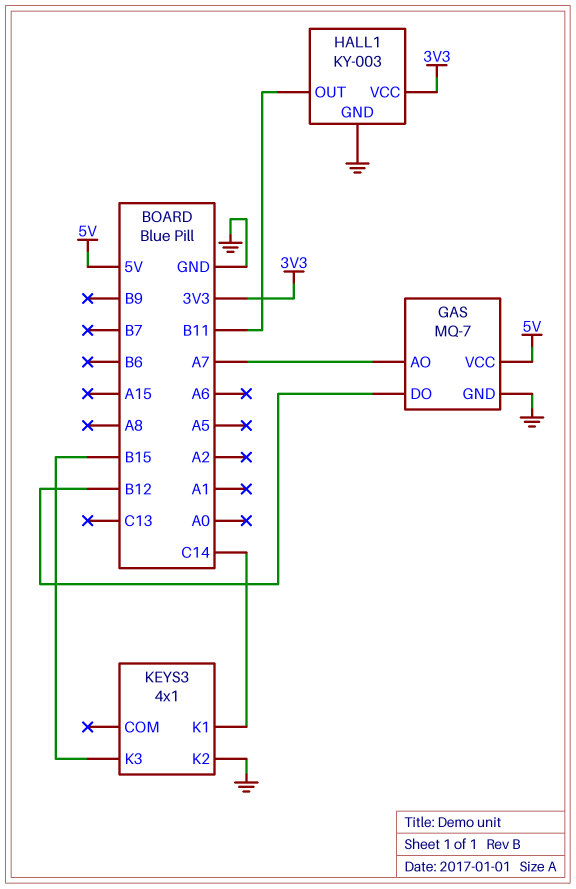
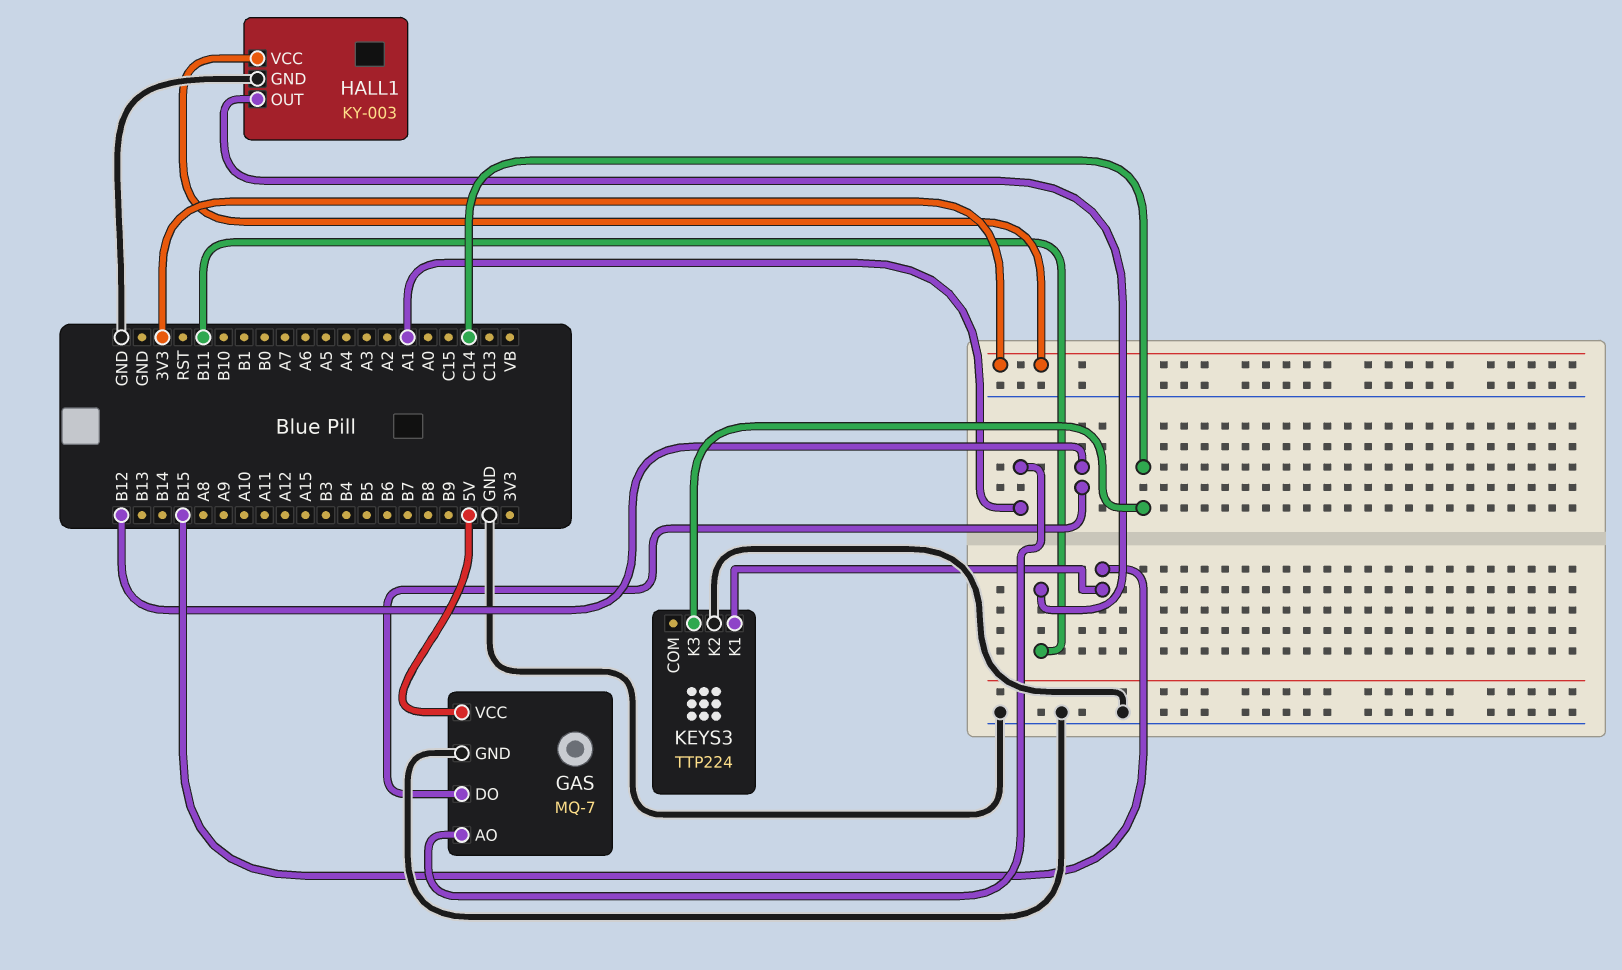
GAS pin AO: A7 -> A1
KEYS3: 4x1 -> TTP224
KEYS3 pin K1: C14 -> B15
KEYS3 pin K3: B15 -> C14

